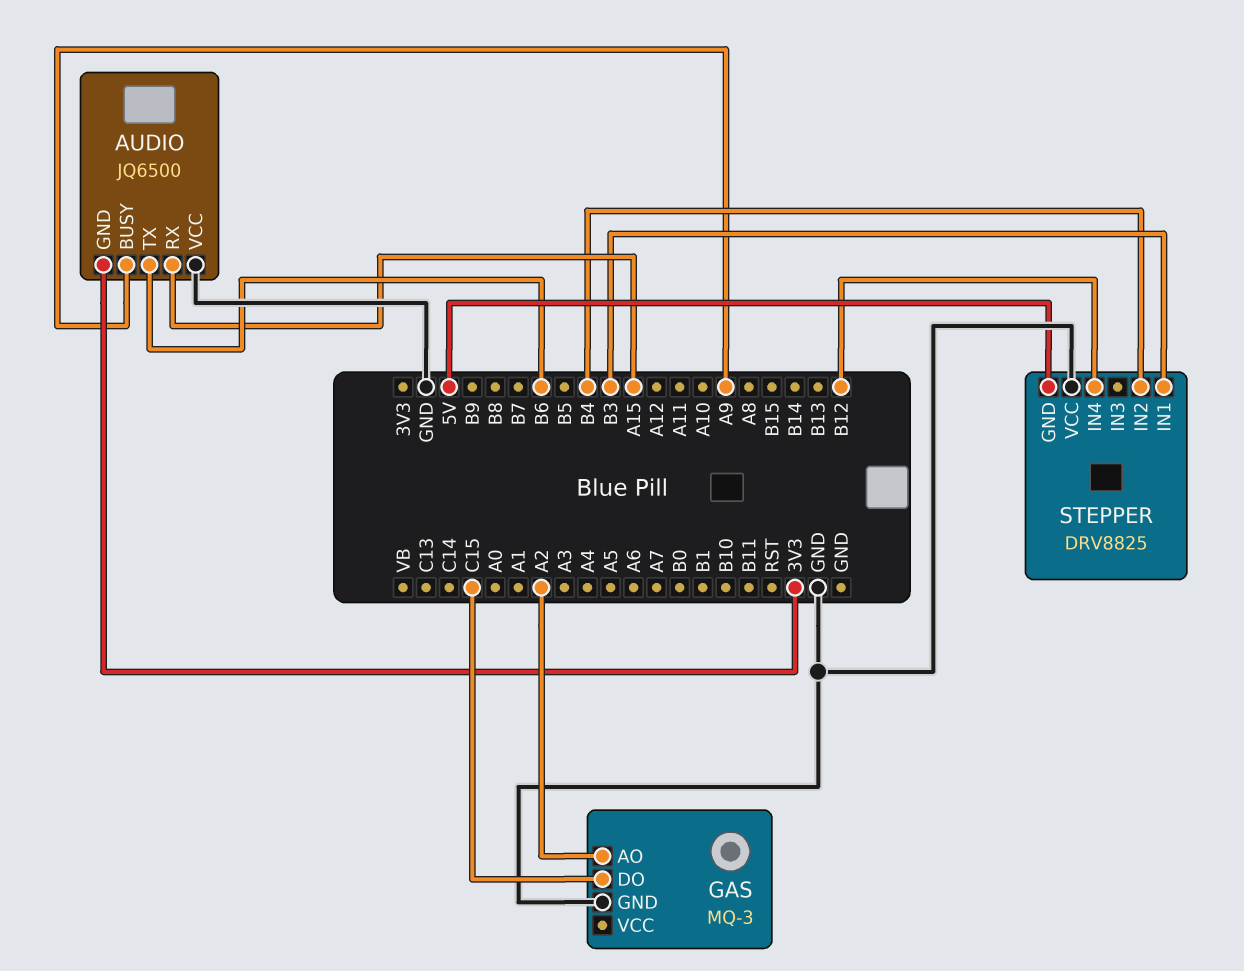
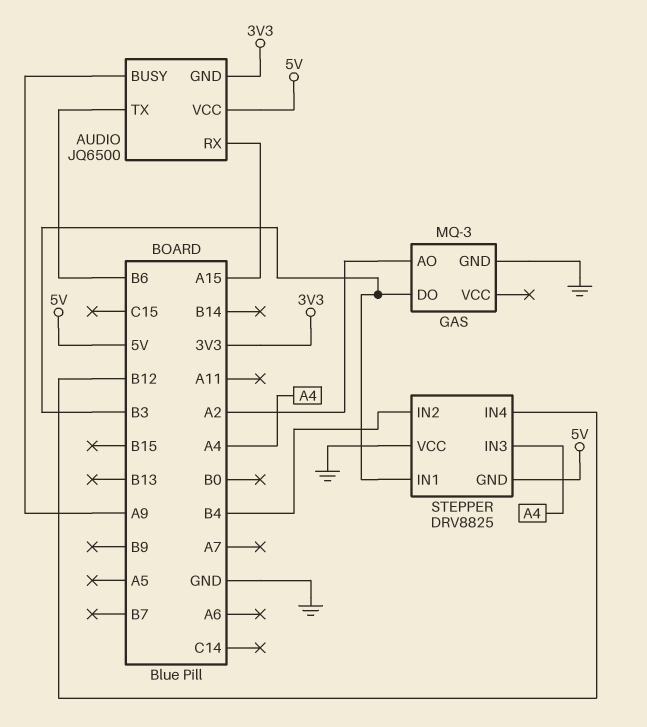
AUDIO pin VCC: GND -> 5V
GAS pin DO: C15 -> B3
STEPPER pin IN3: none -> A4

